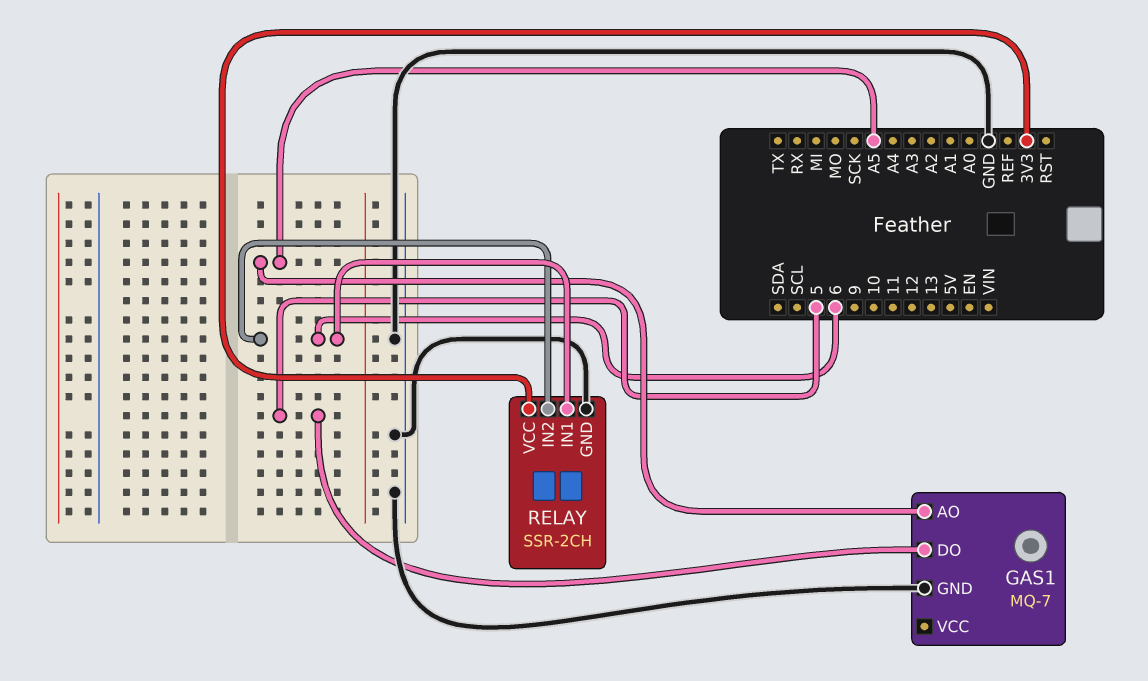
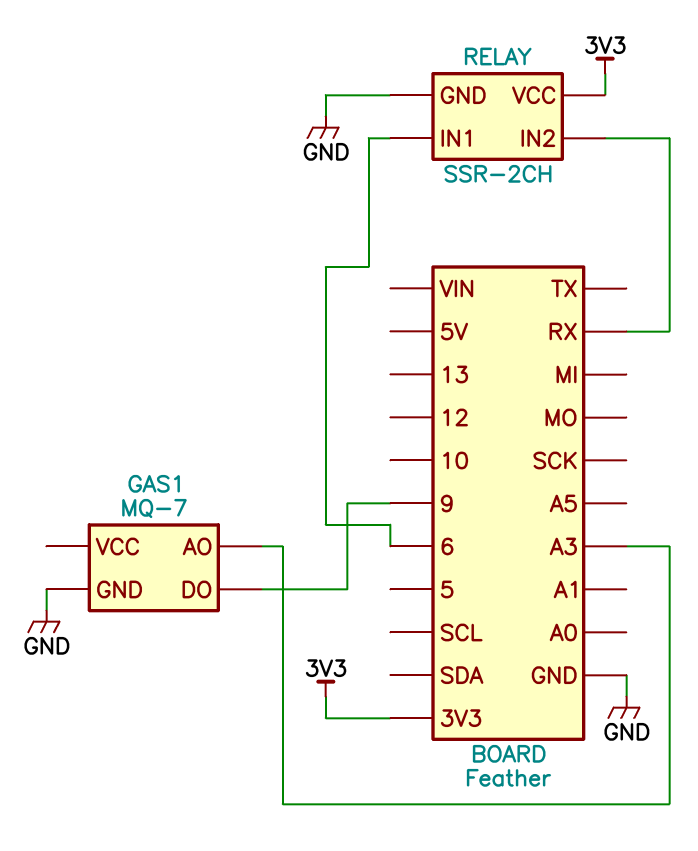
GAS1 pin AO: A5 -> A3
GAS1 pin DO: 5 -> 9
RELAY pin IN2: 6 -> RX

